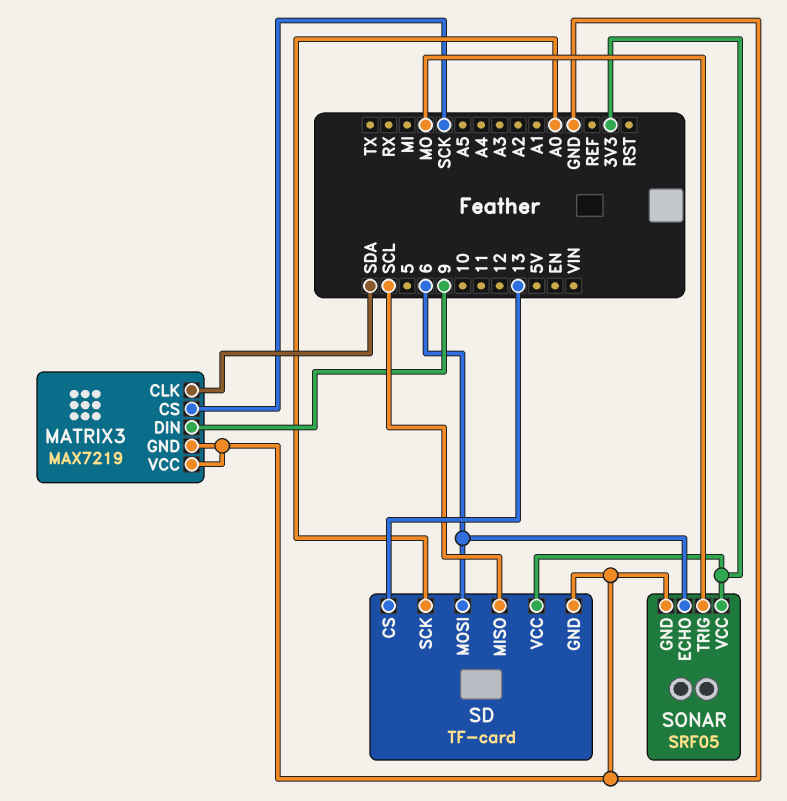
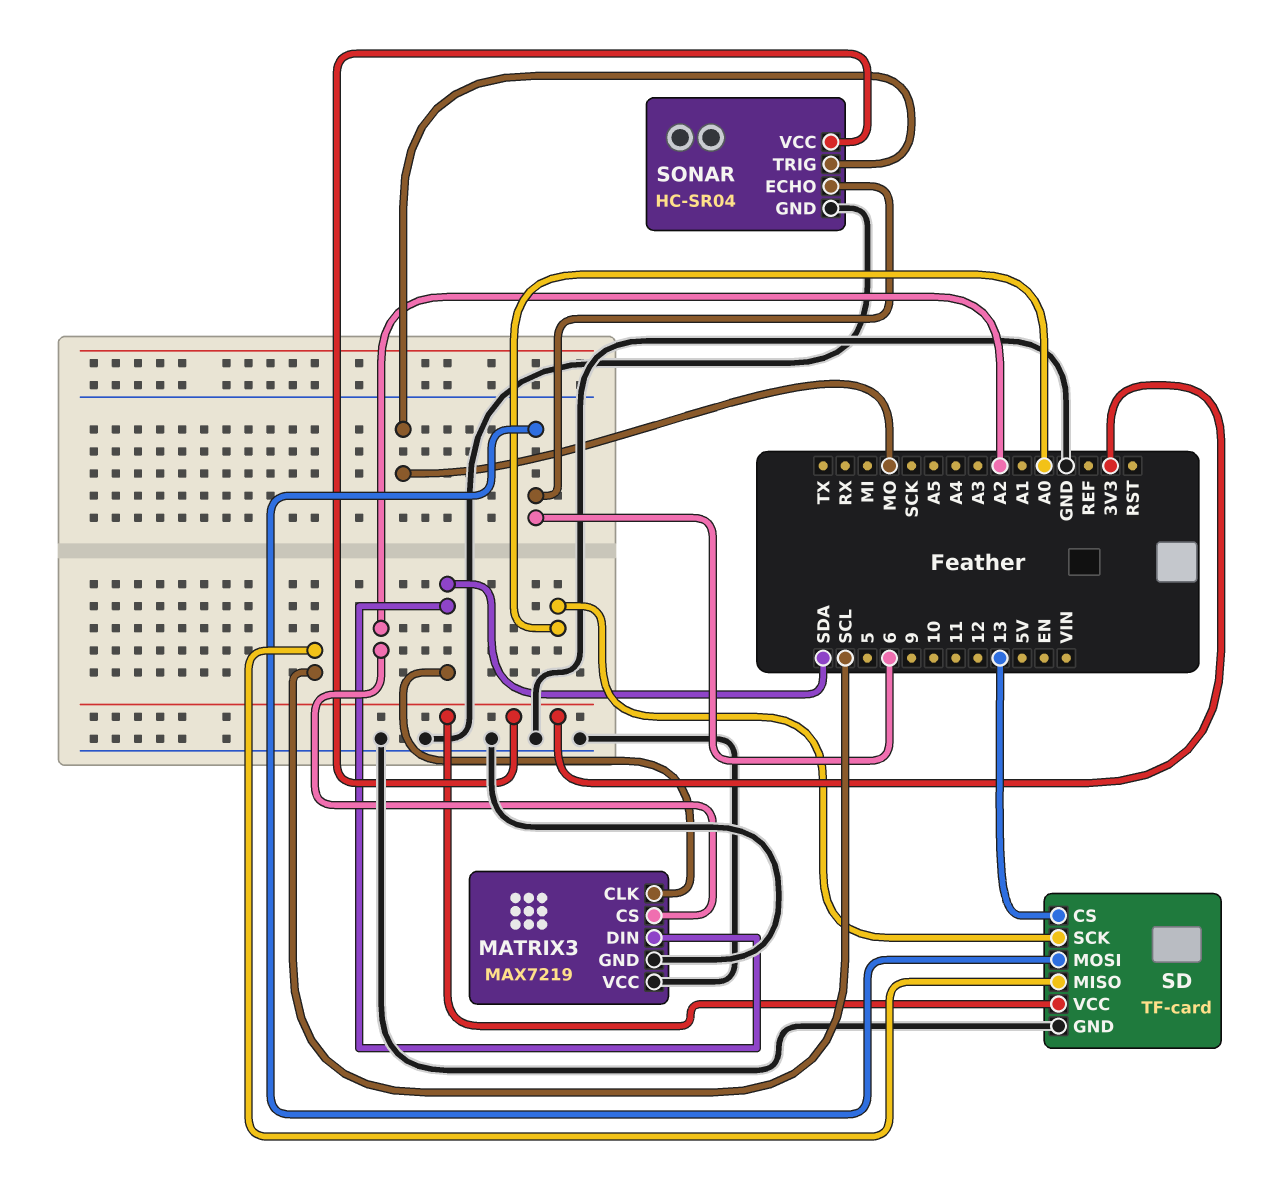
MATRIX3 pin CS: SCK -> A2
MATRIX3 pin DIN: 9 -> SDA
SONAR: SRF05 -> HC-SR04

